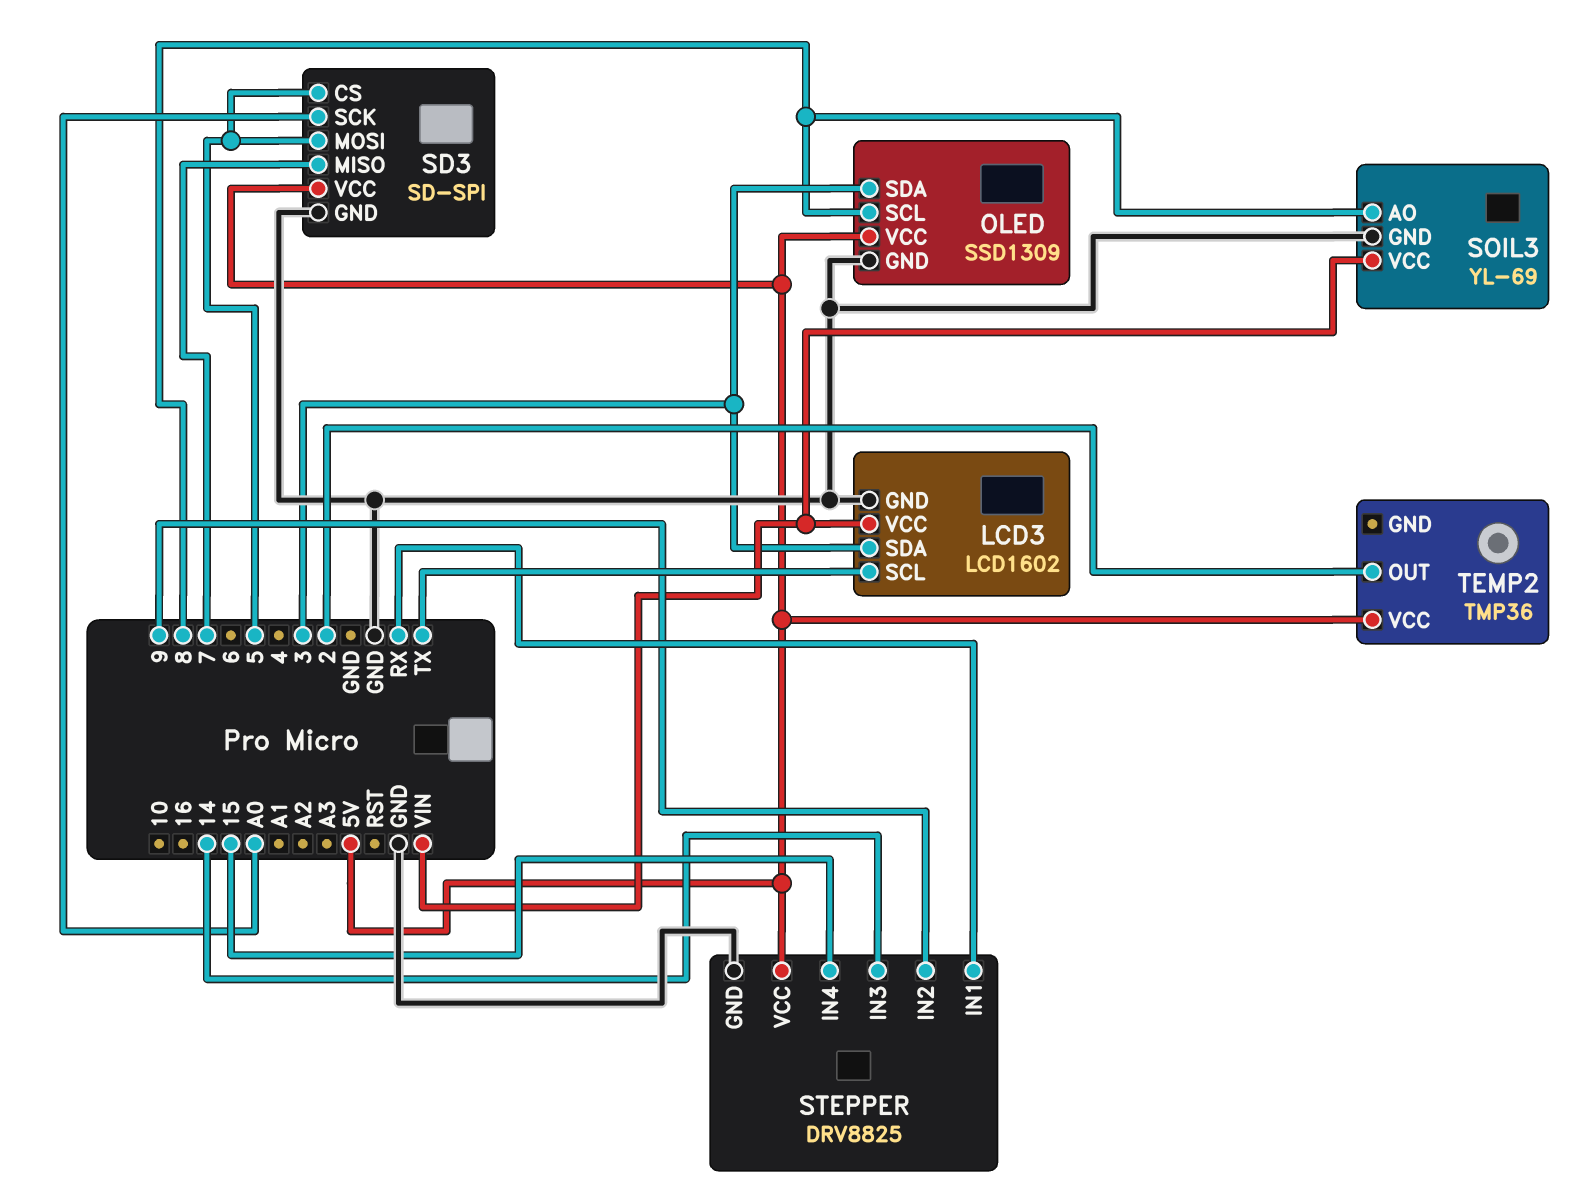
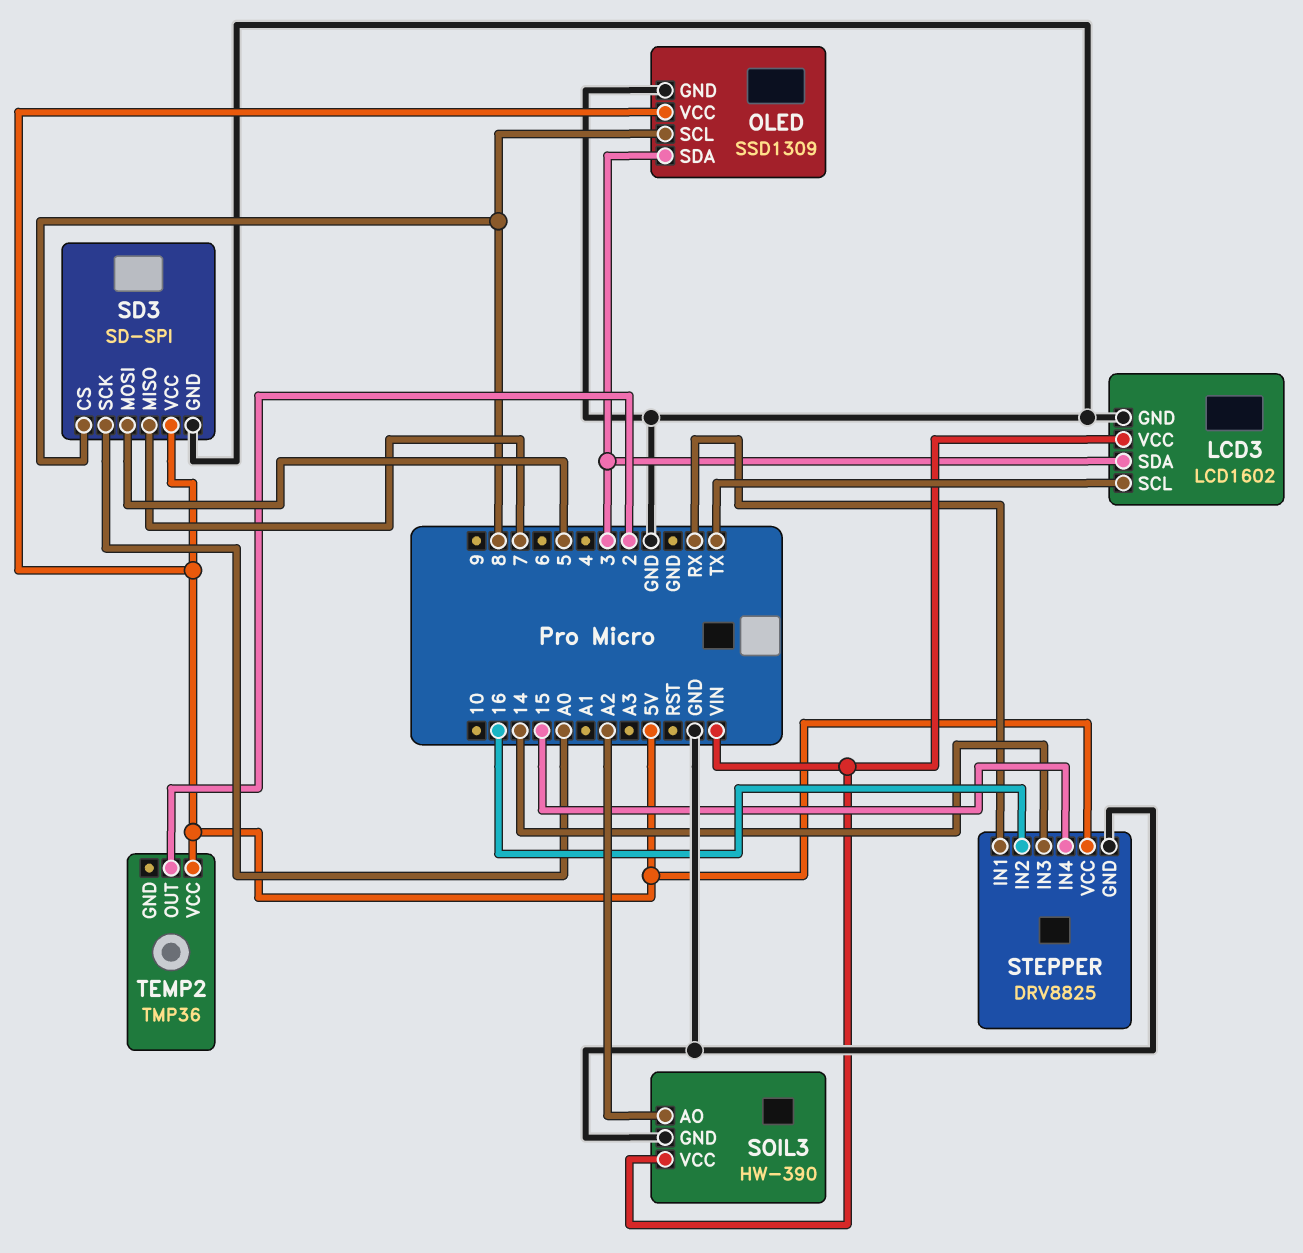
SD3 pin CS: 5 -> 8
SOIL3: YL-69 -> HW-390
SOIL3 pin AO: 8 -> A2
STEPPER pin IN2: 9 -> 16

